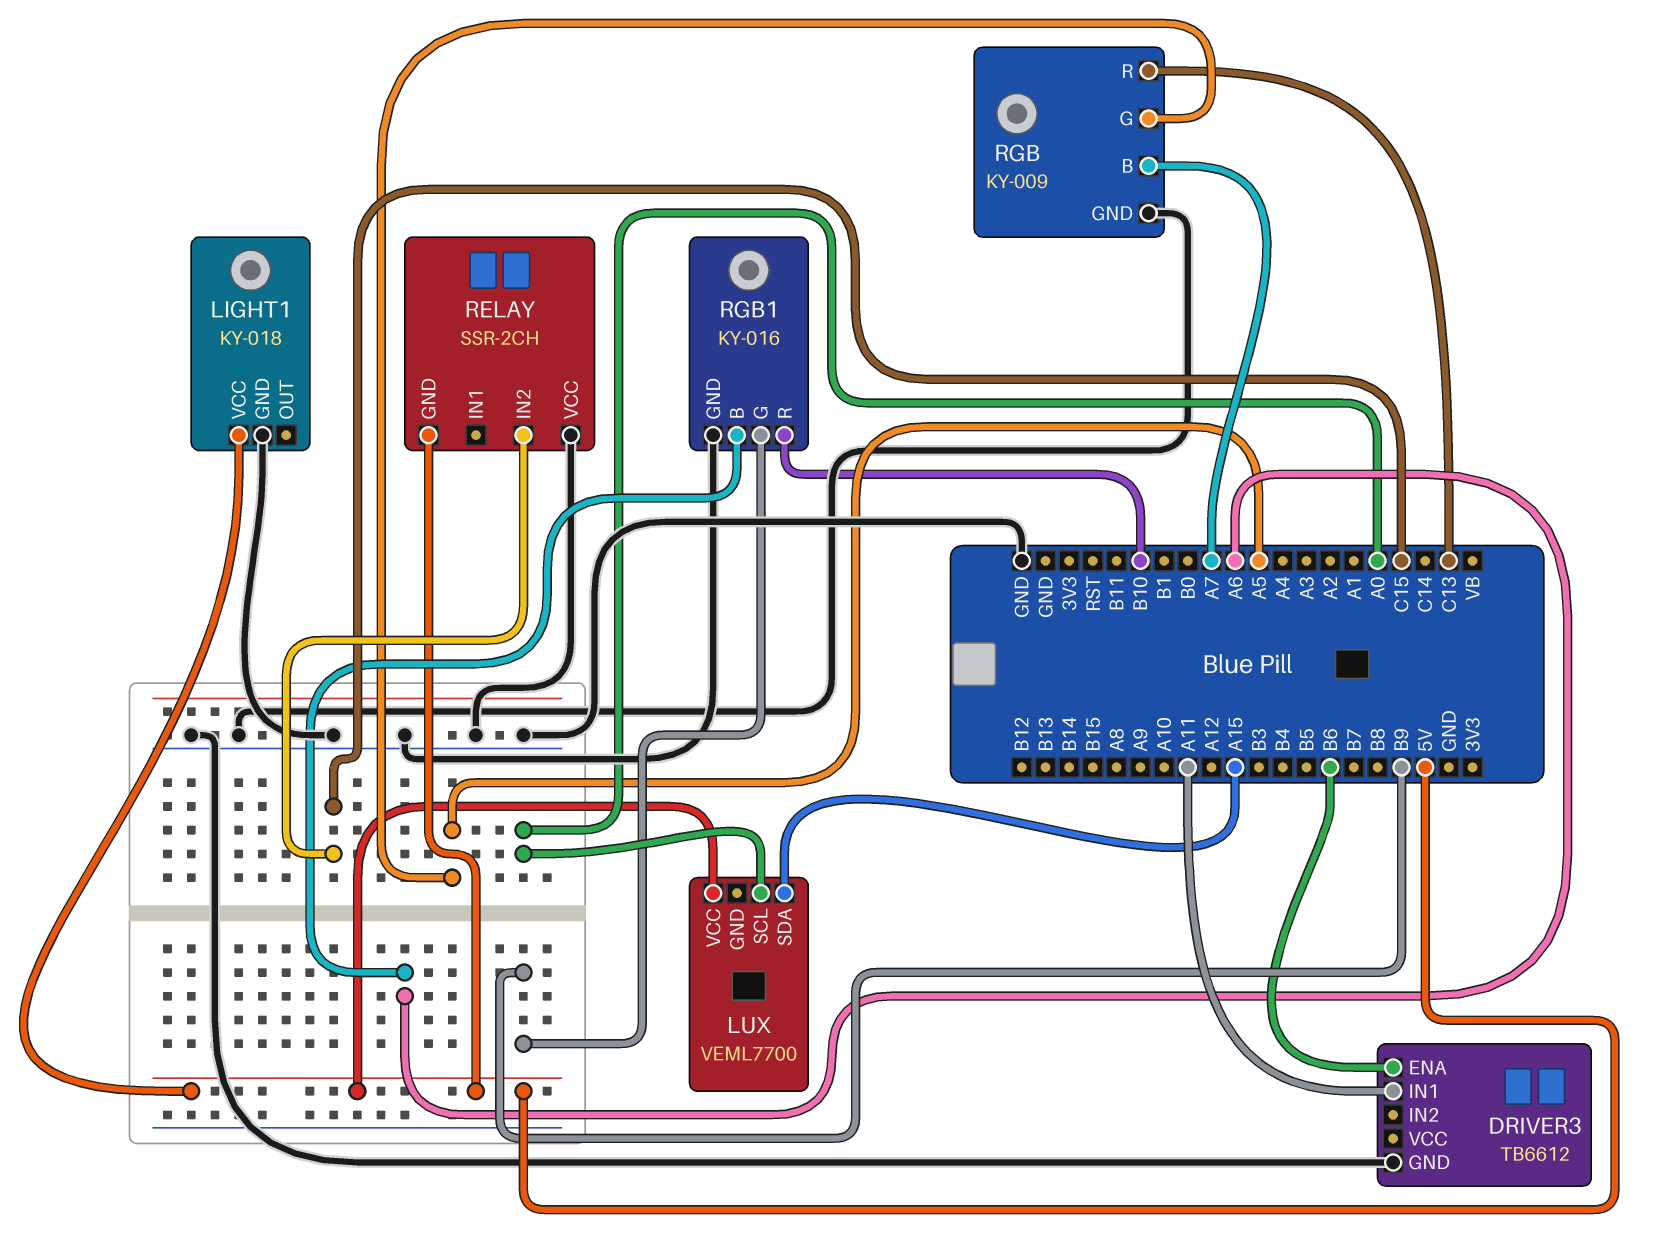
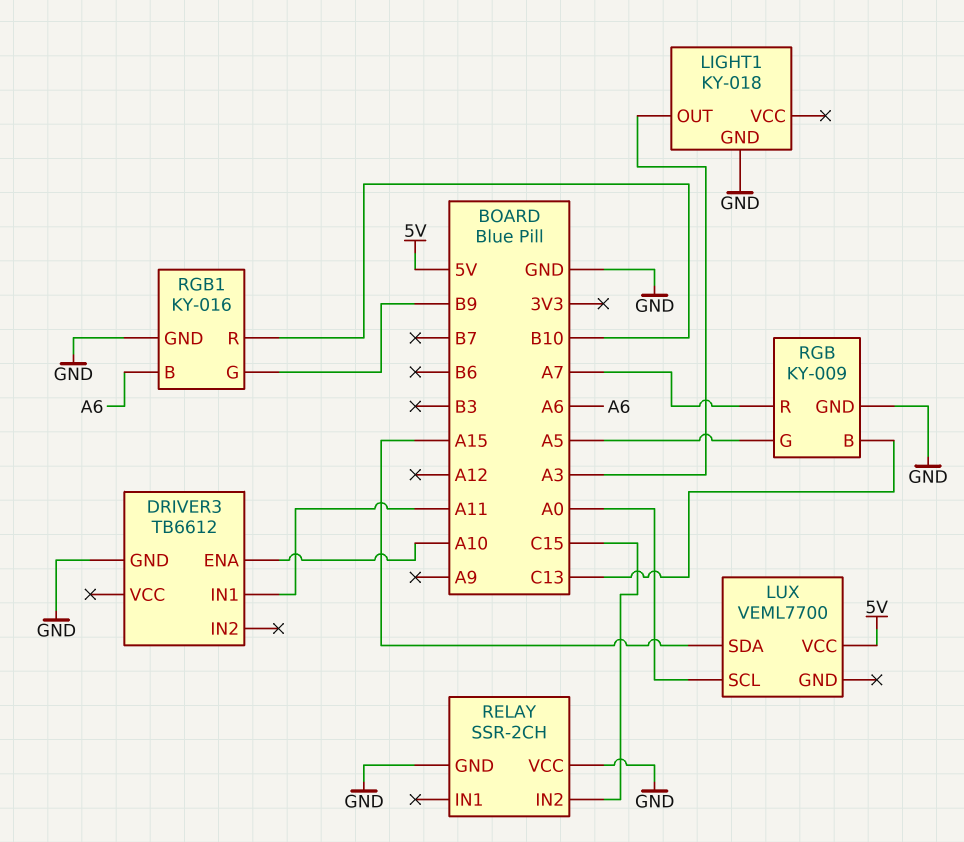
DRIVER3 pin ENA: B6 -> A10
LIGHT1 pin OUT: none -> A3
LIGHT1 pin VCC: 5V -> none
RELAY pin GND: 5V -> GND
RGB pin B: A7 -> C13
RGB pin R: C13 -> A7

